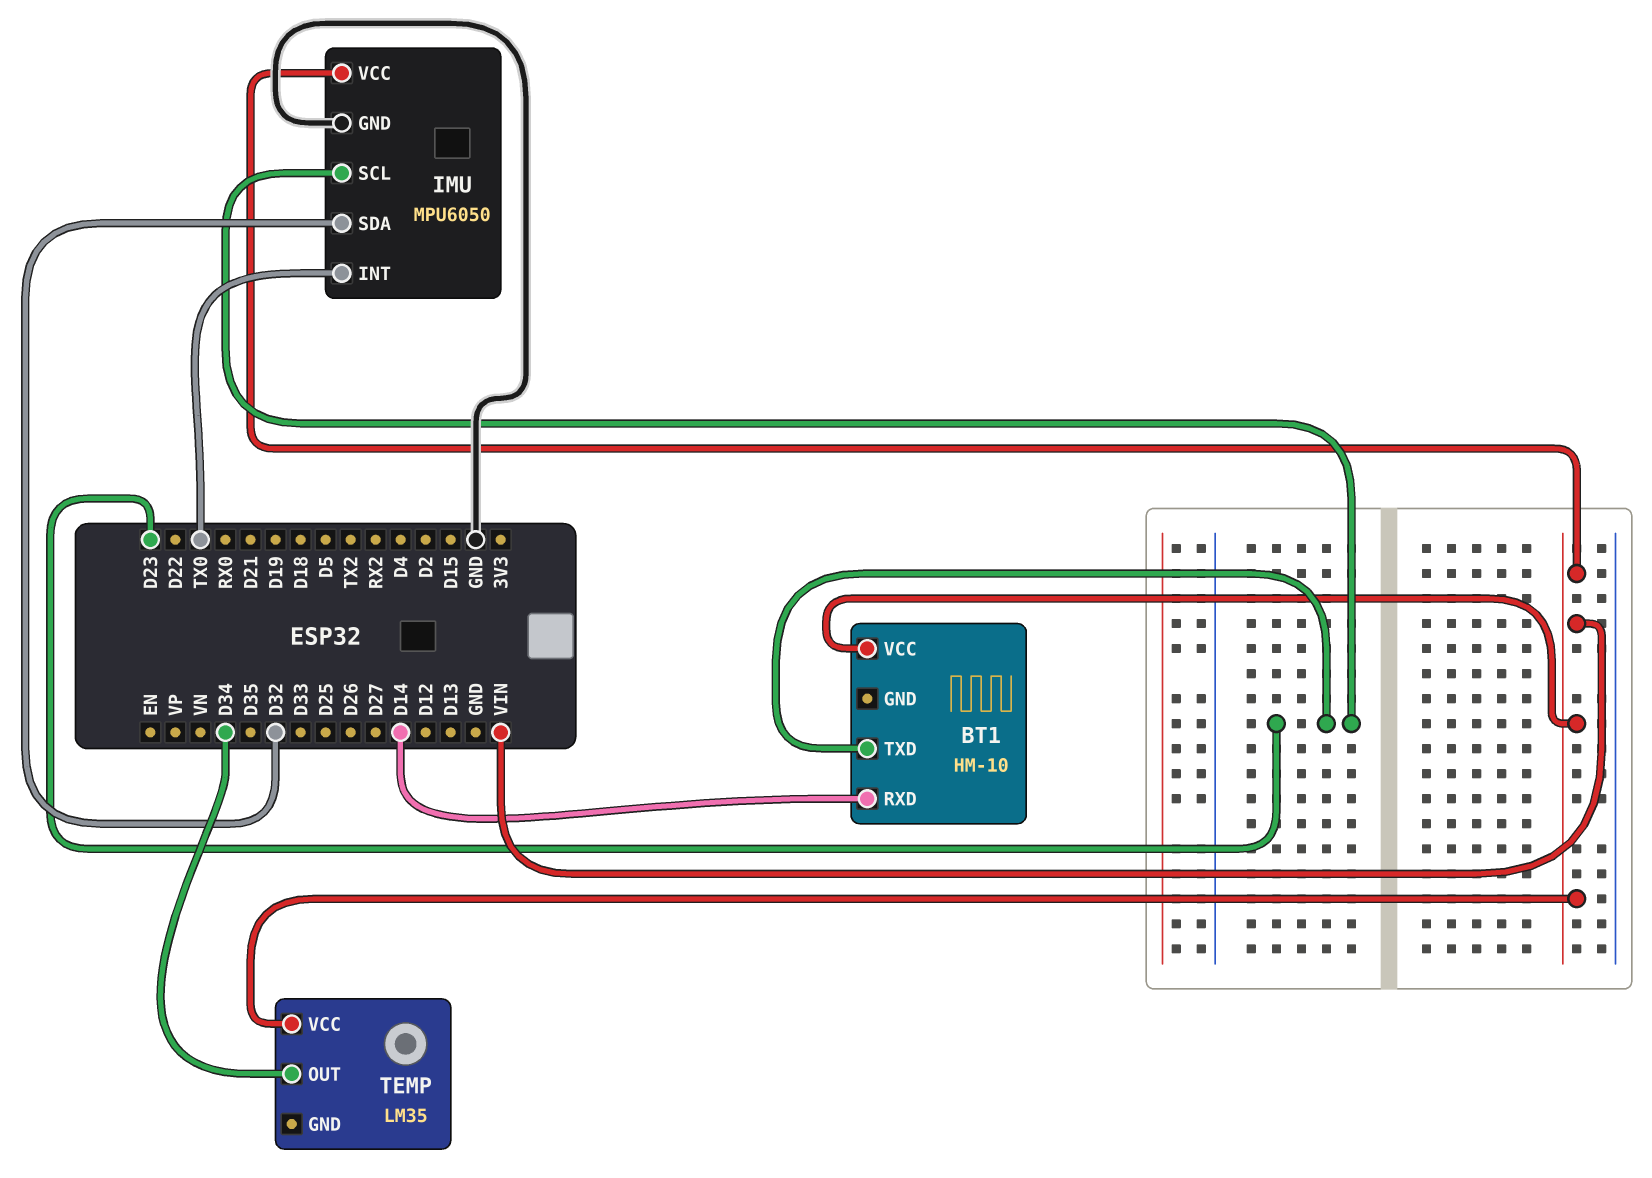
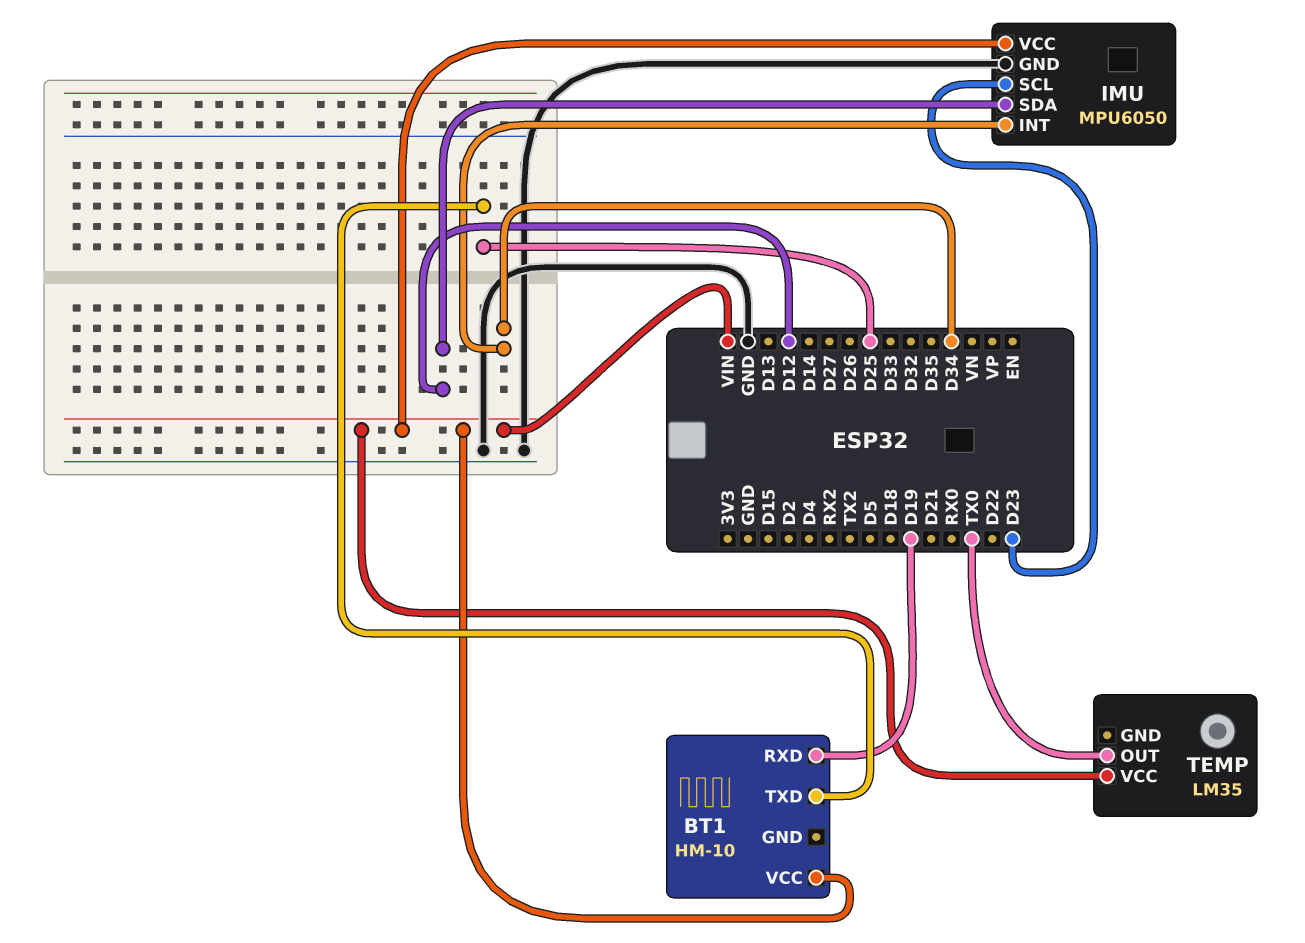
BT1 pin RXD: D14 -> D19
BT1 pin TXD: D23 -> D25
IMU pin INT: TX0 -> D34
IMU pin SDA: D32 -> D12
TEMP pin OUT: D34 -> TX0

